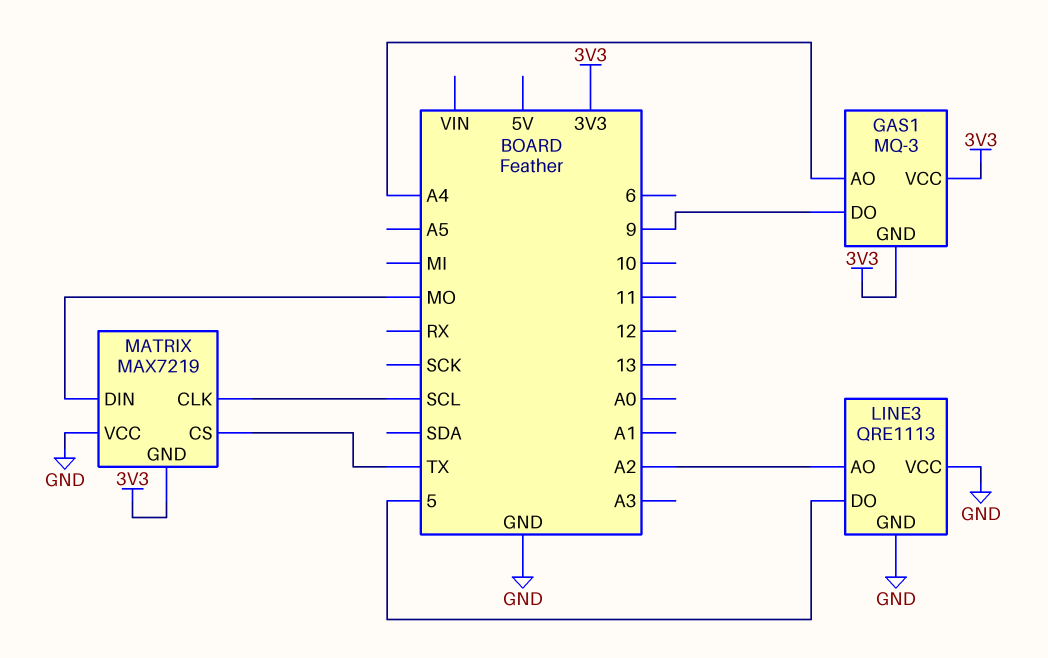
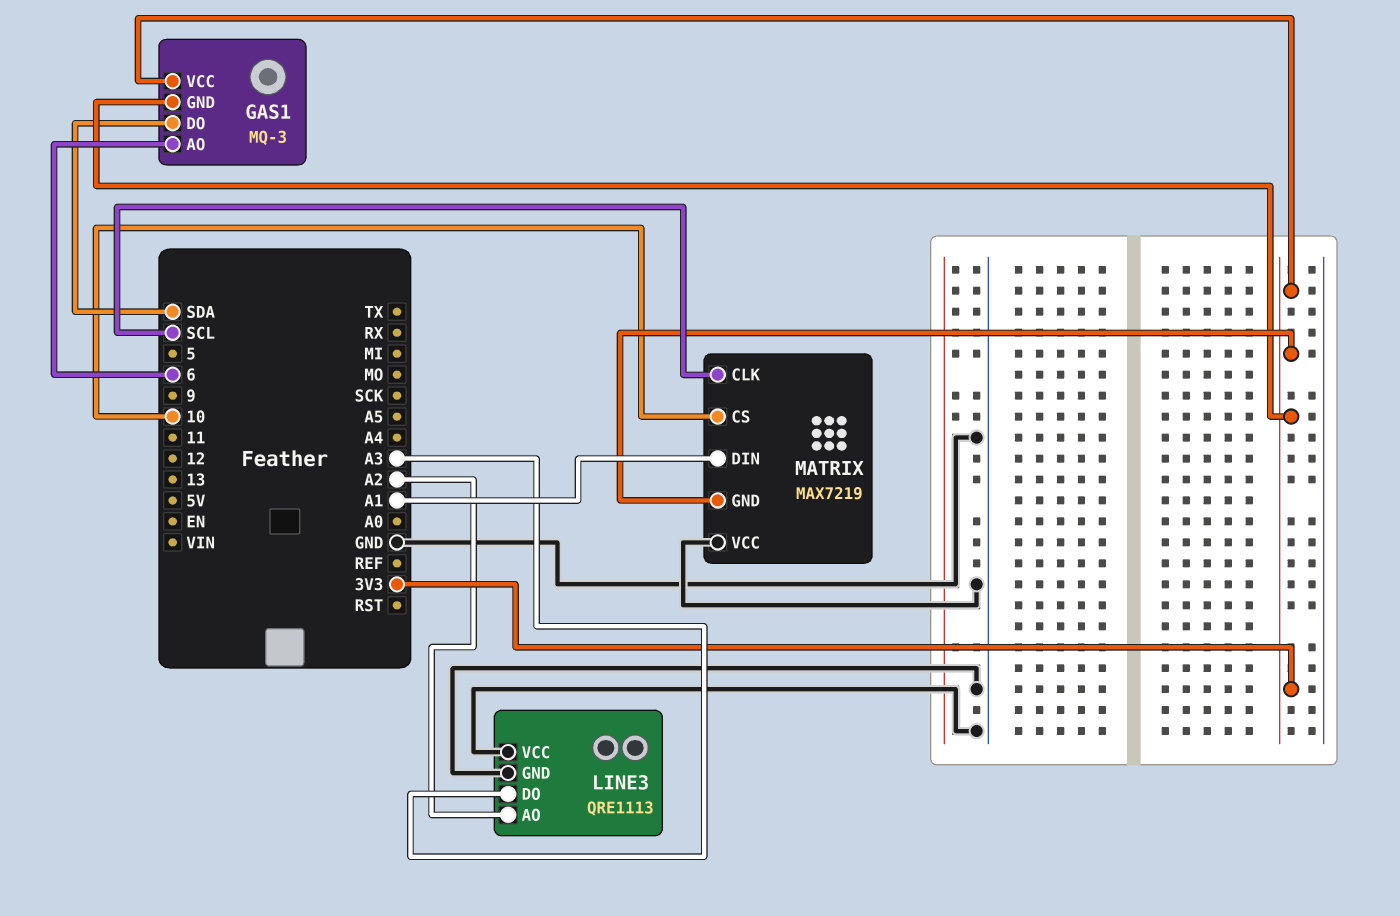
GAS1 pin AO: A4 -> 6
GAS1 pin DO: 9 -> SDA
LINE3 pin DO: 5 -> A3
MATRIX pin CS: TX -> 10
MATRIX pin DIN: MO -> A1

